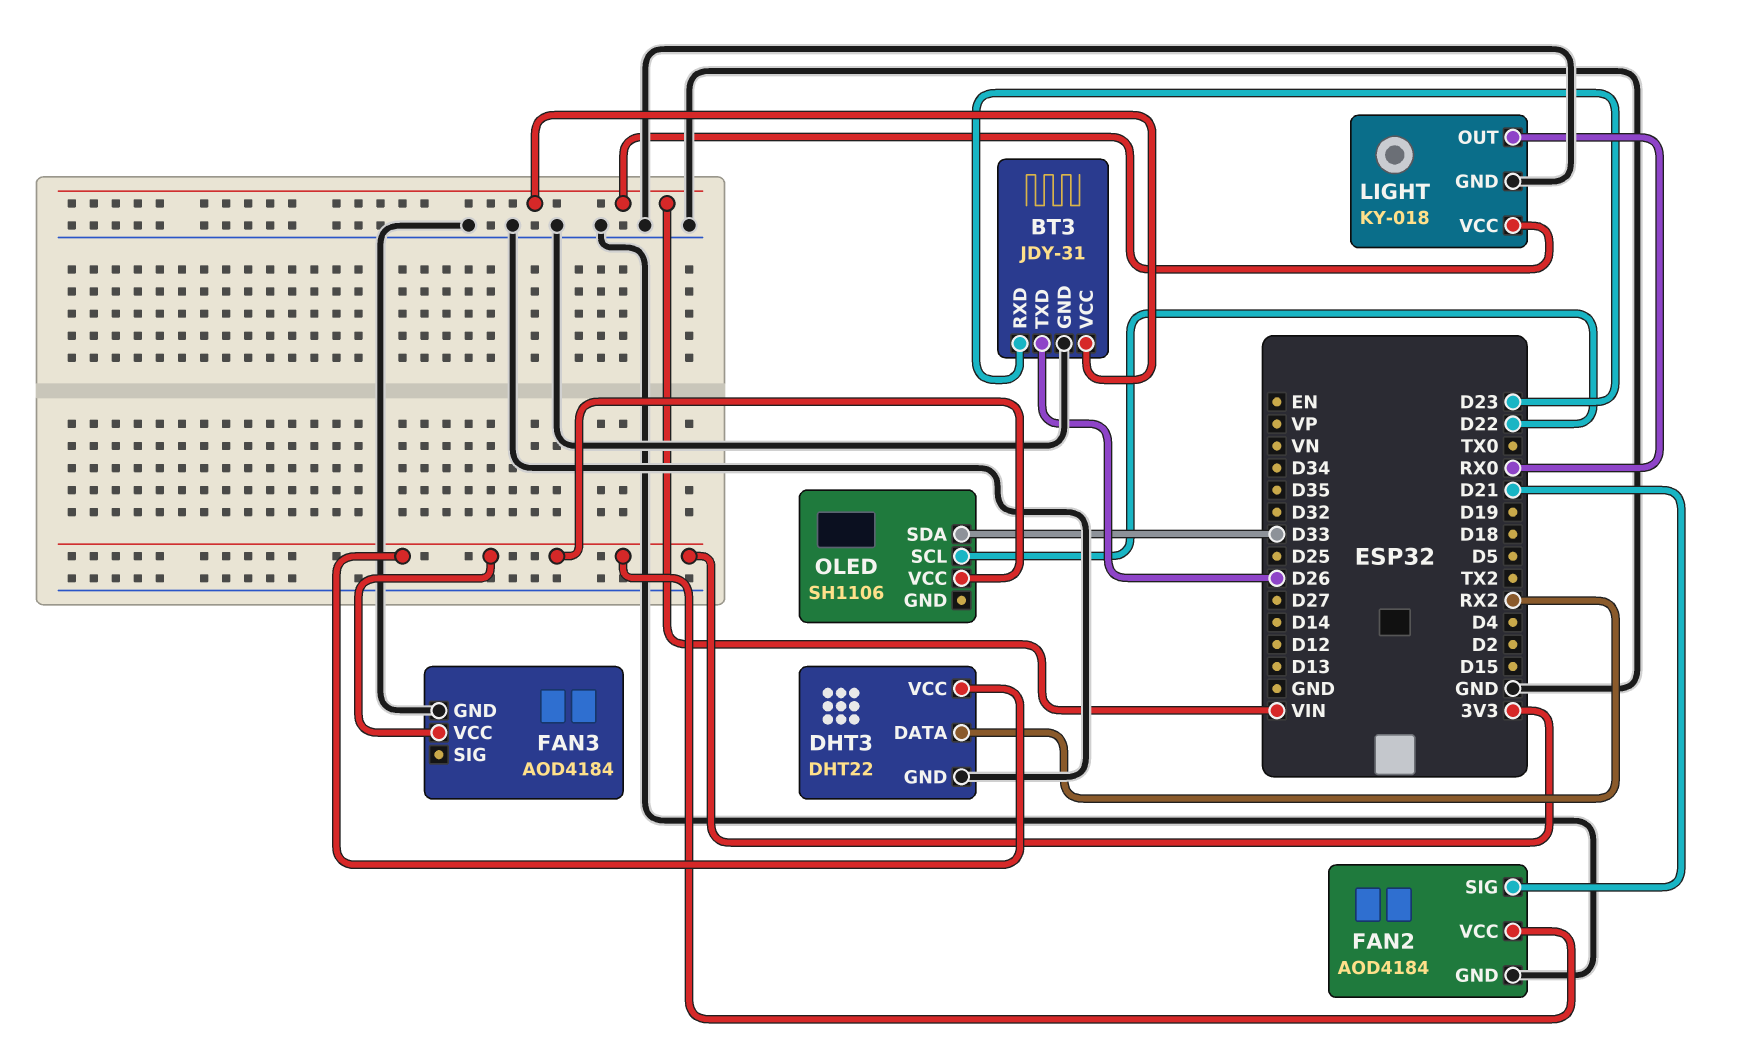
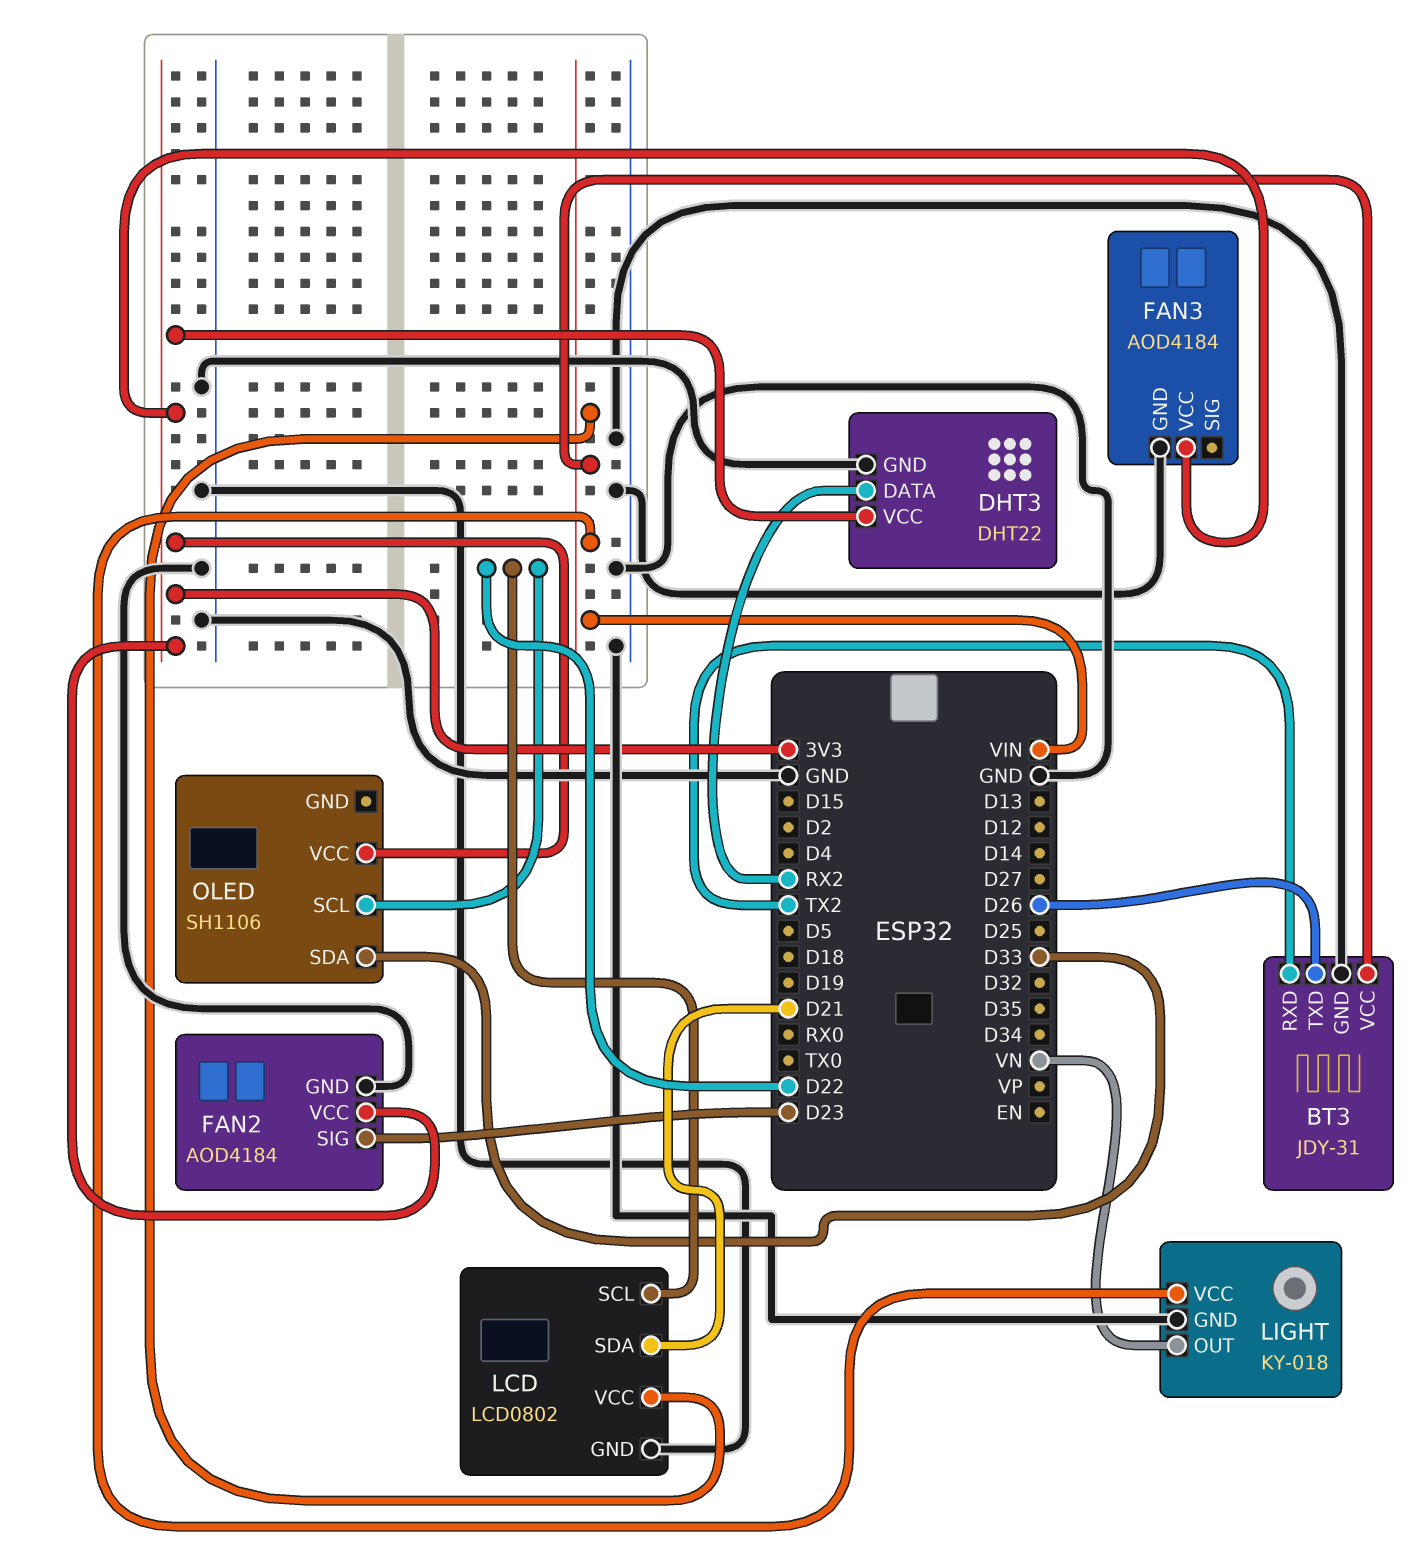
BT3 pin RXD: D23 -> TX2
FAN2 pin SIG: D21 -> D23
LCD: none -> LCD0802
LCD pin GND: none -> GND
LCD pin SCL: none -> D22
LCD pin SDA: none -> D21
LCD pin VCC: none -> VIN
LIGHT pin OUT: RX0 -> VN

